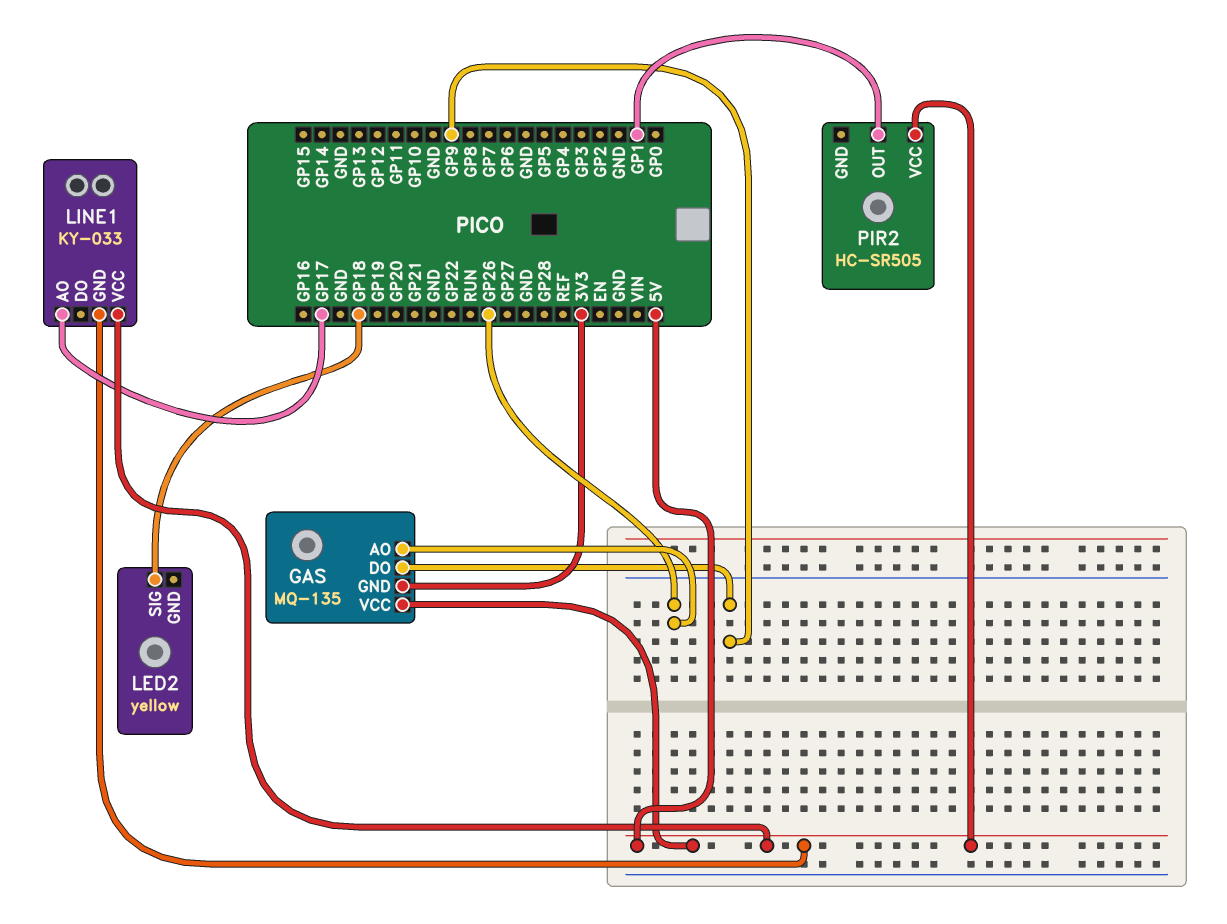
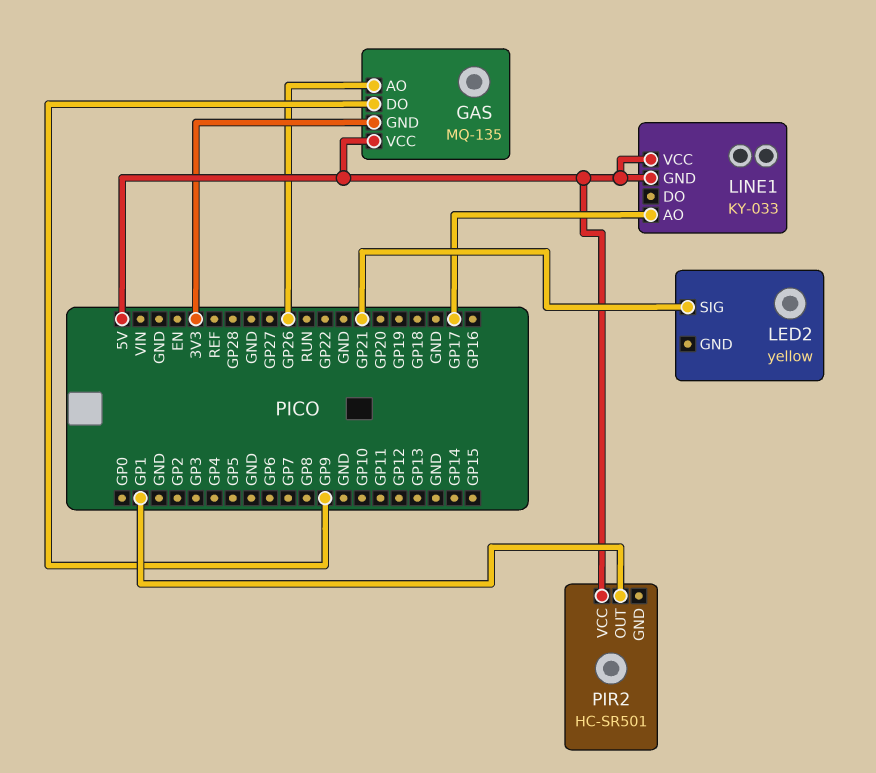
LED2 pin SIG: GP18 -> GP21
PIR2: HC-SR505 -> HC-SR501

